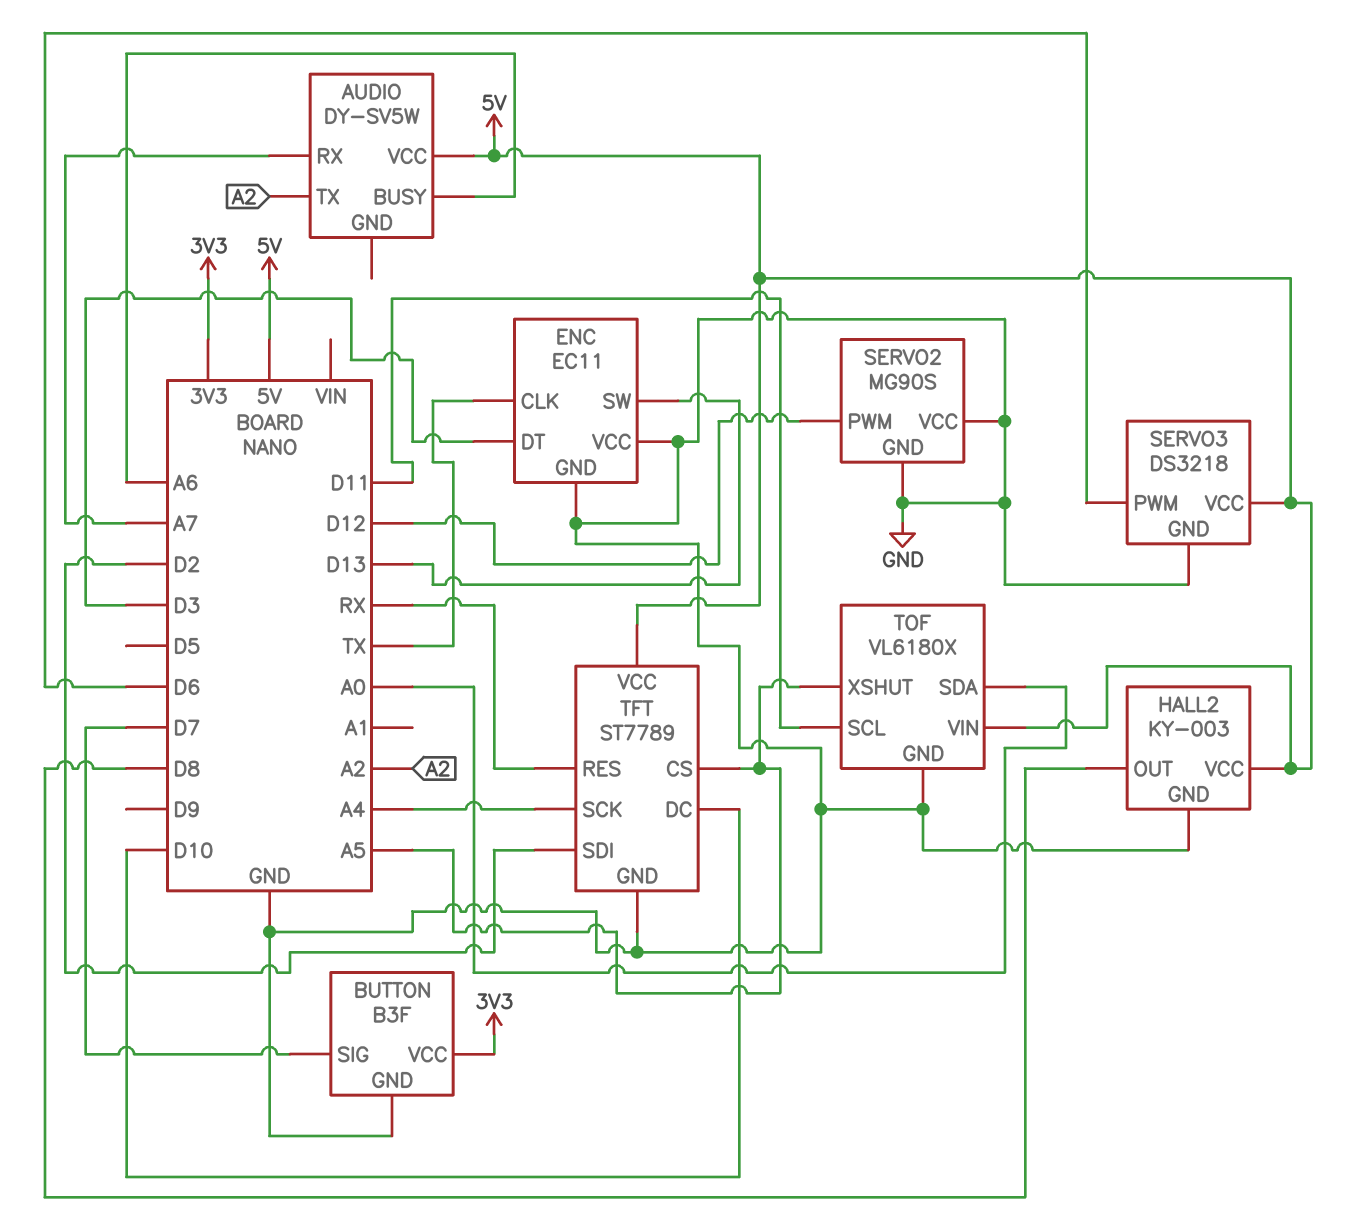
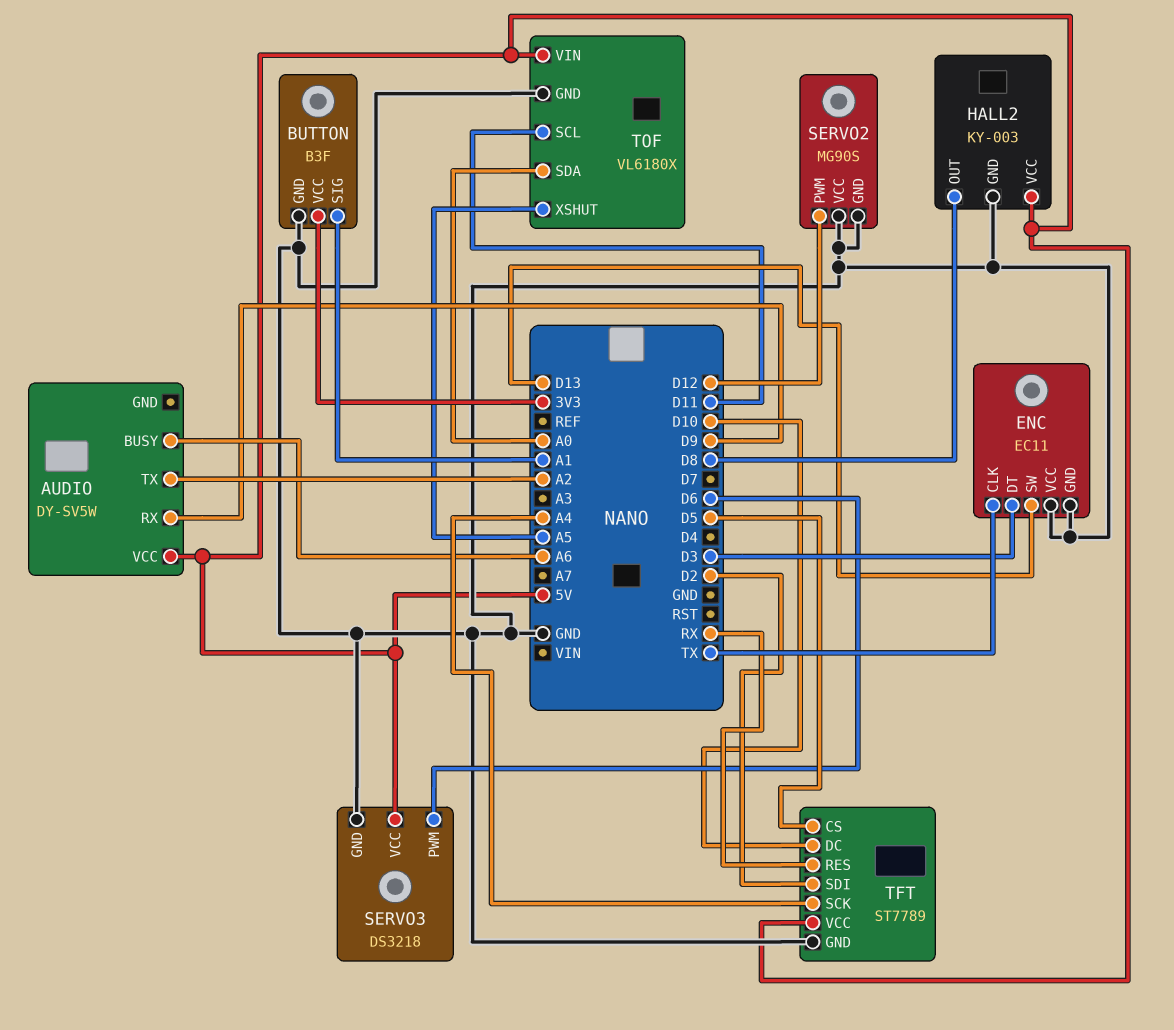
AUDIO pin RX: A7 -> D9
BUTTON pin SIG: D7 -> A1
TFT pin CS: A5 -> D5

